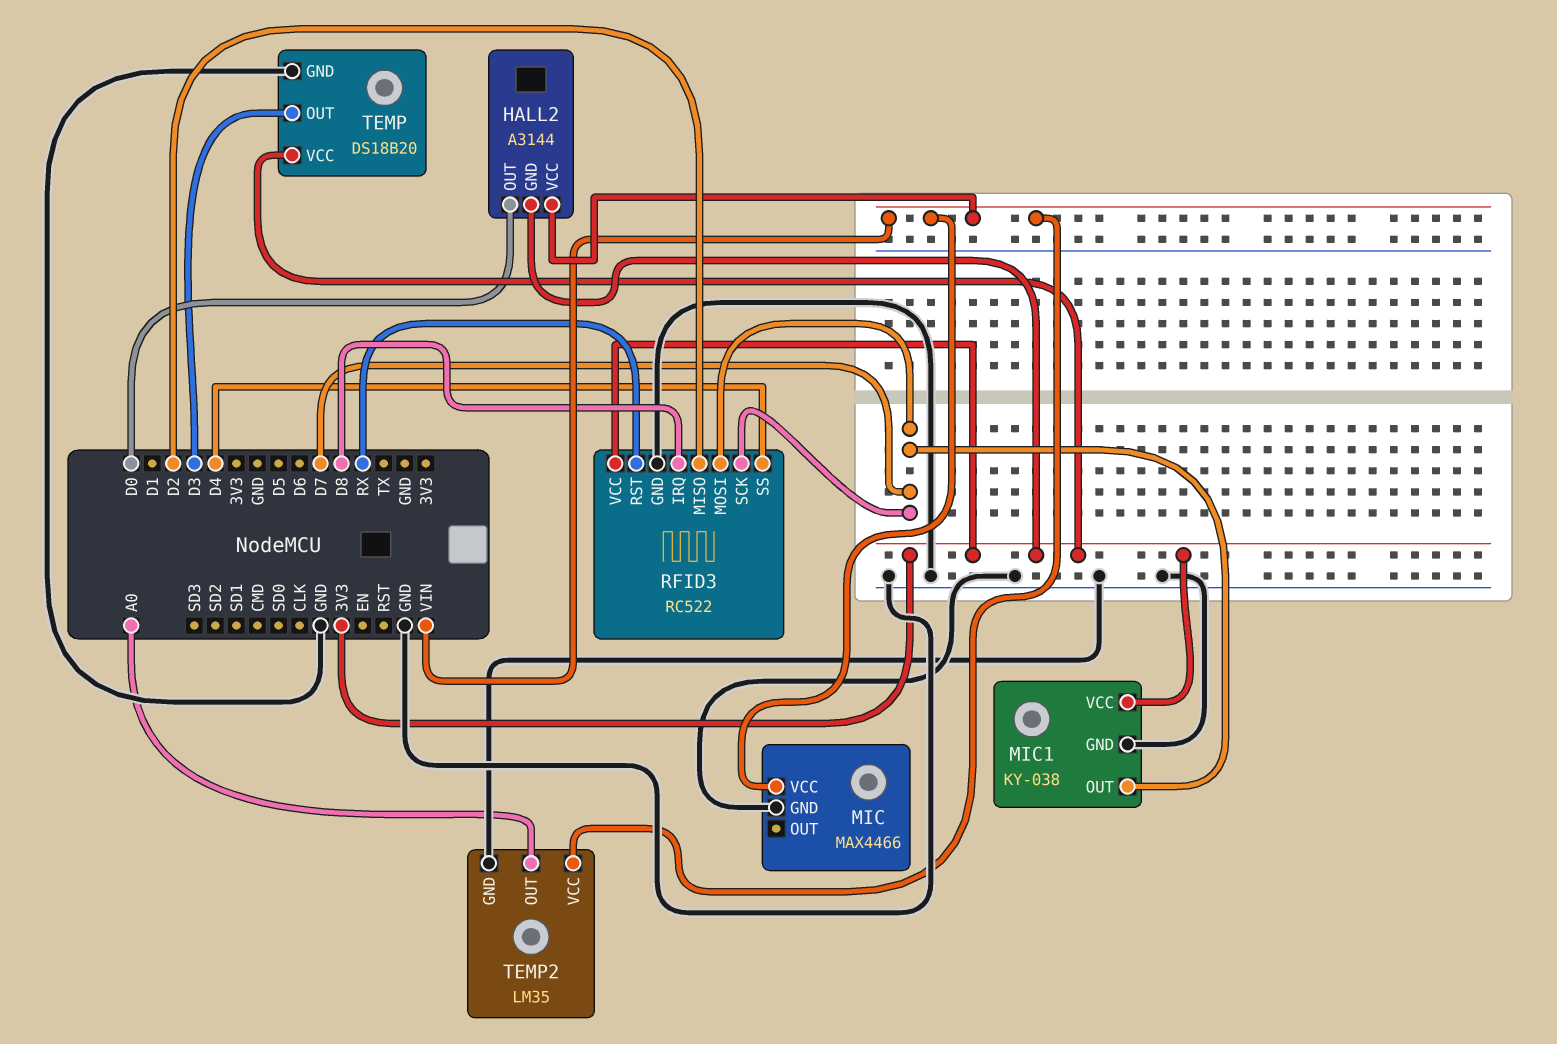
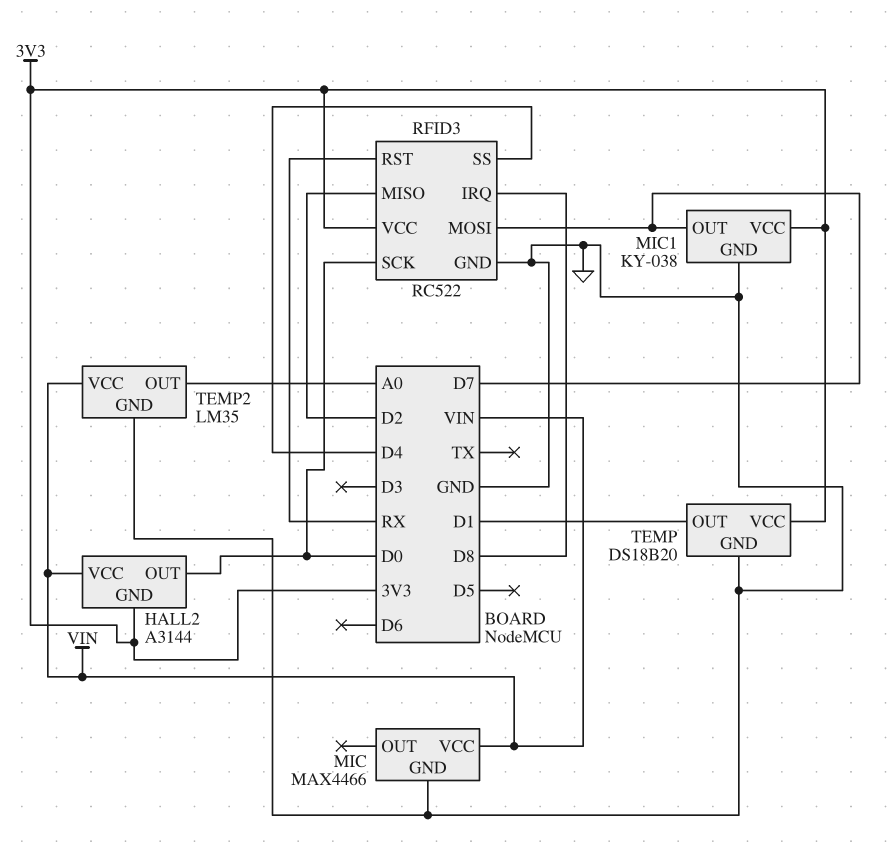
RFID3 pin SCK: D7 -> D0
TEMP pin OUT: D3 -> D1

